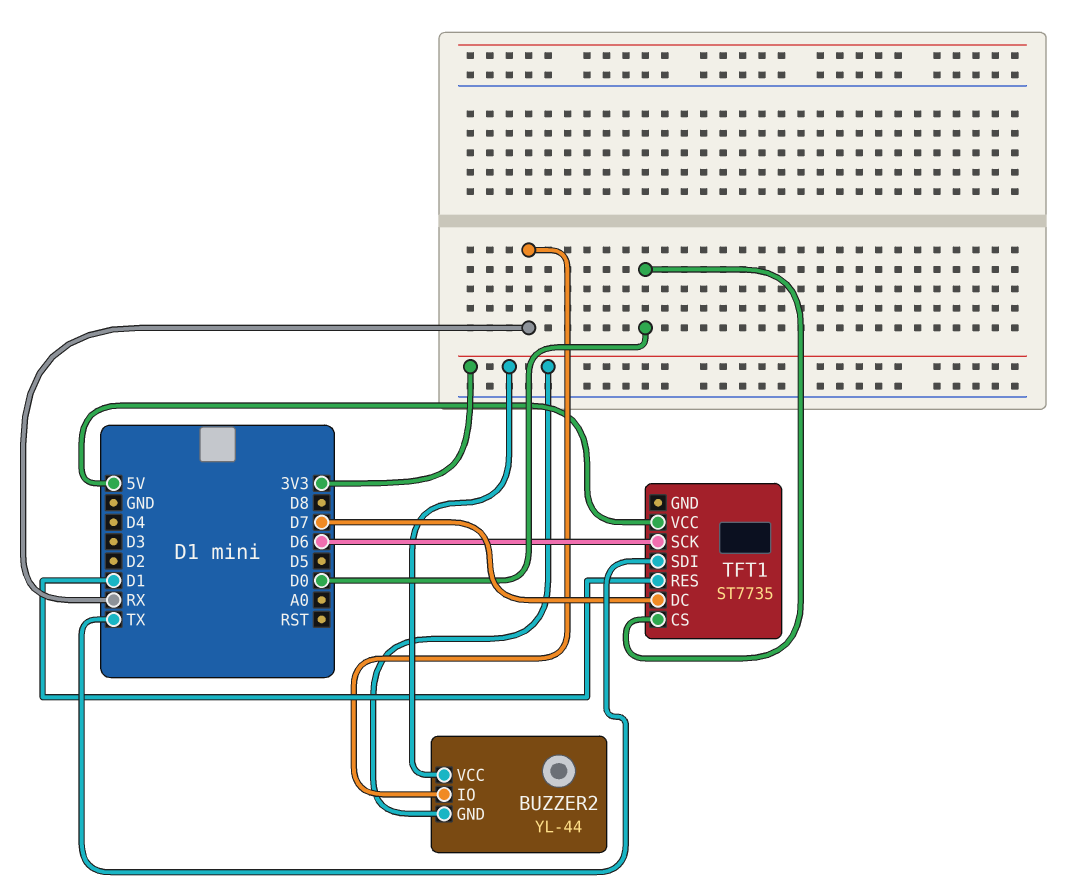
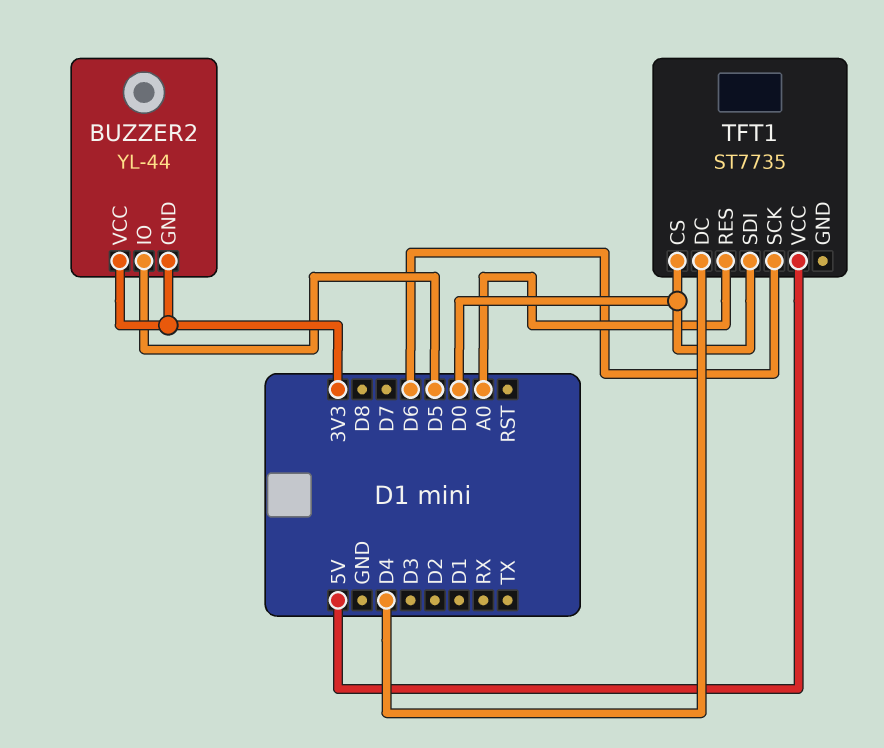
BUZZER2 pin IO: RX -> D5
TFT1 pin DC: D7 -> D4
TFT1 pin RES: D1 -> A0
TFT1 pin SDI: TX -> D0

